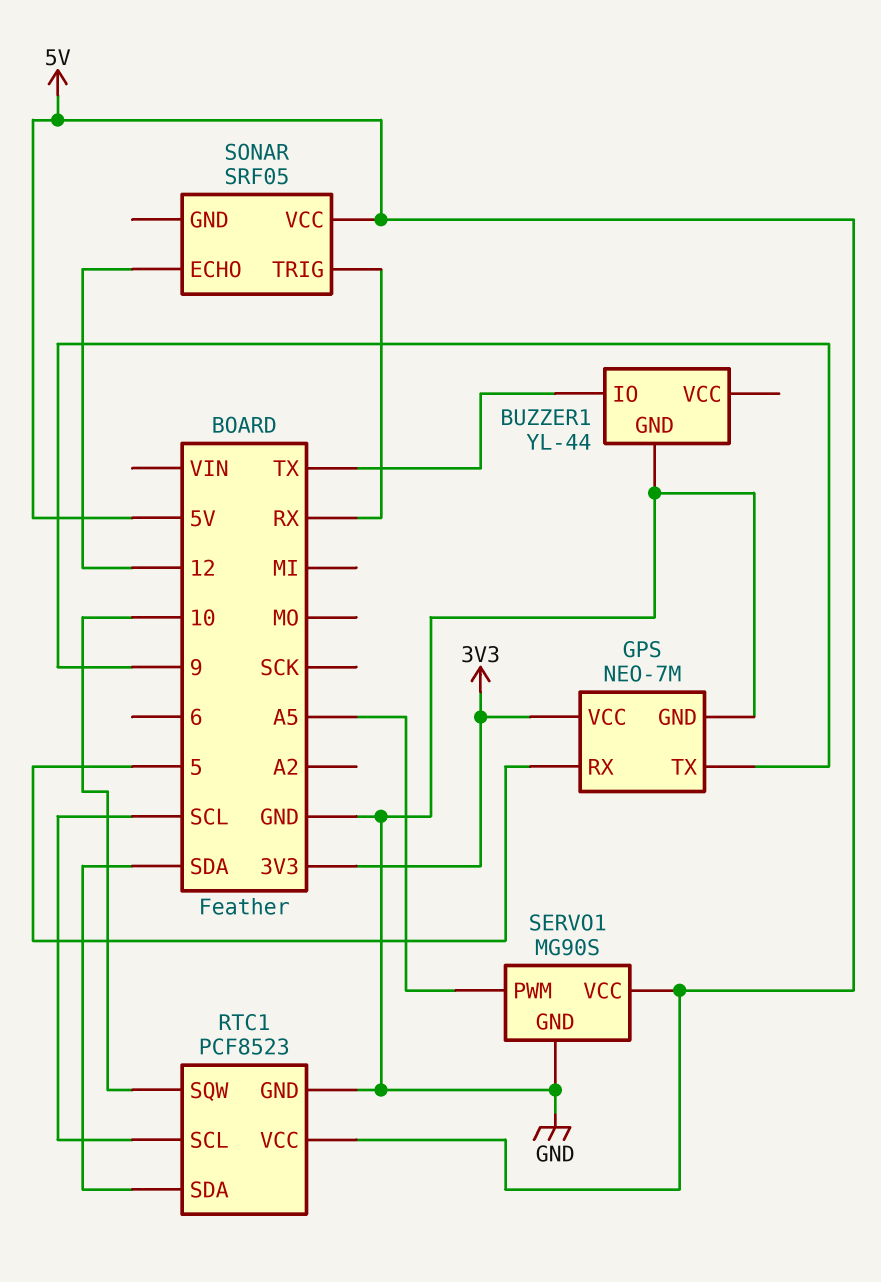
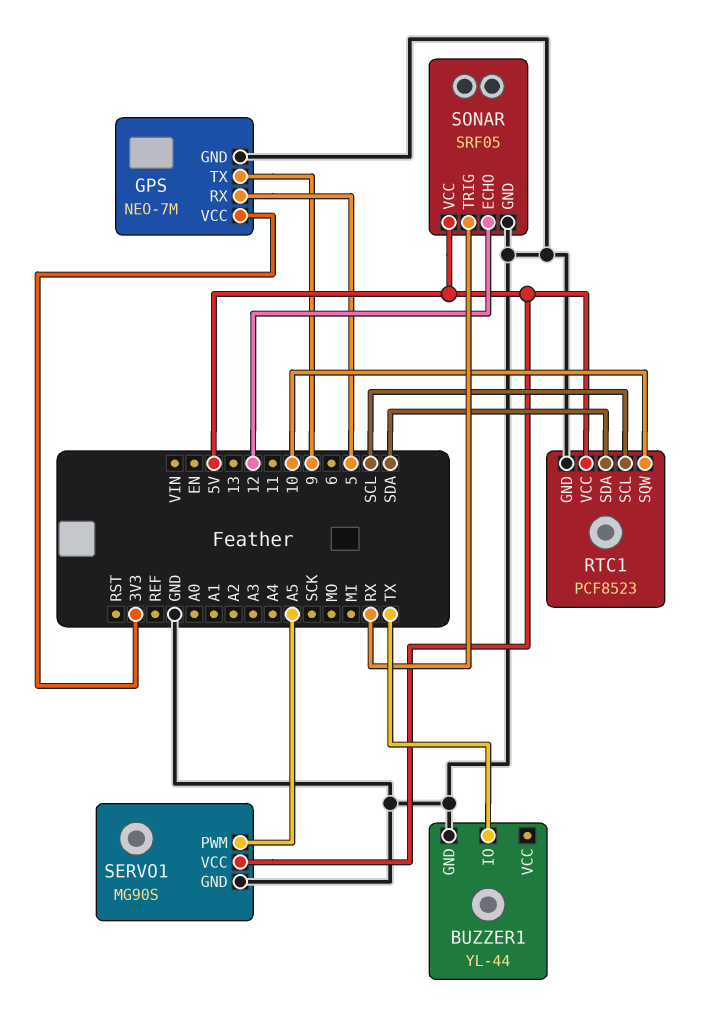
SONAR pin GND: none -> GND

